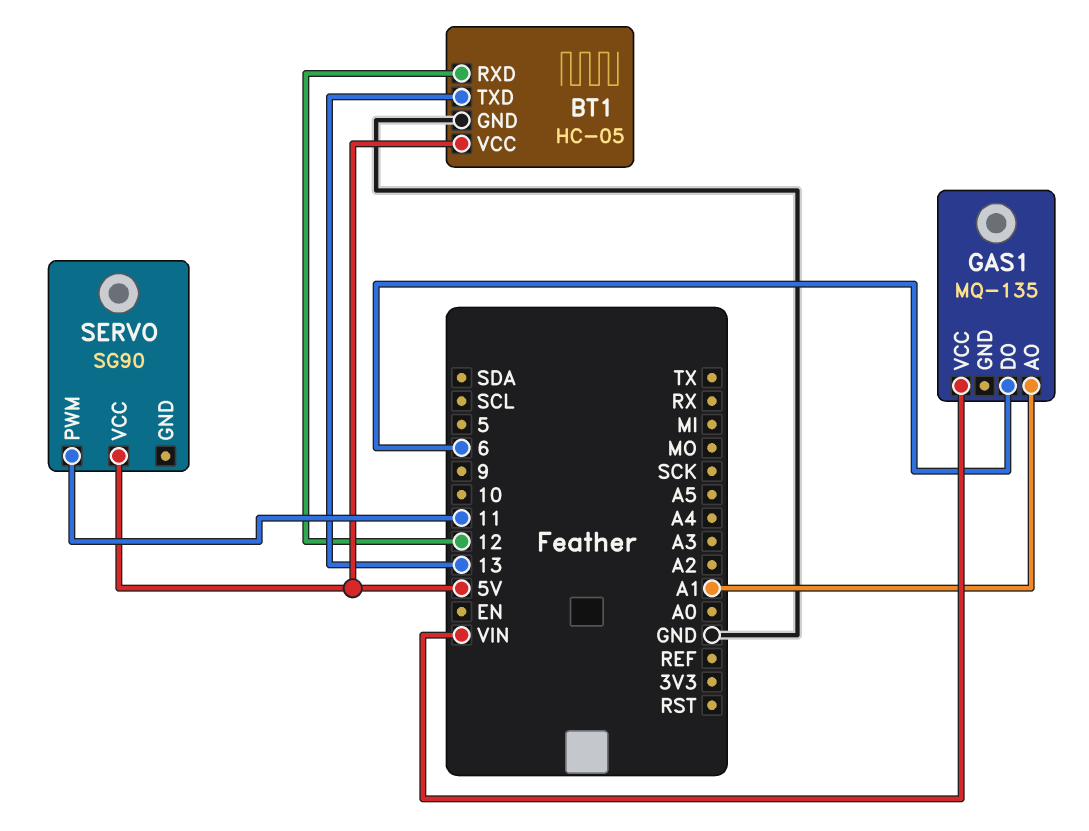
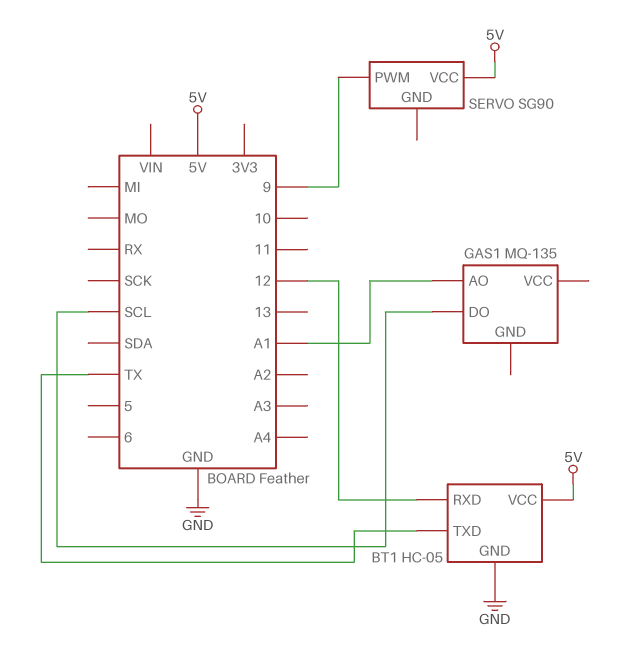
BT1 pin TXD: 13 -> TX
GAS1 pin DO: 6 -> SCL
GAS1 pin VCC: VIN -> none
SERVO pin PWM: 11 -> 9

